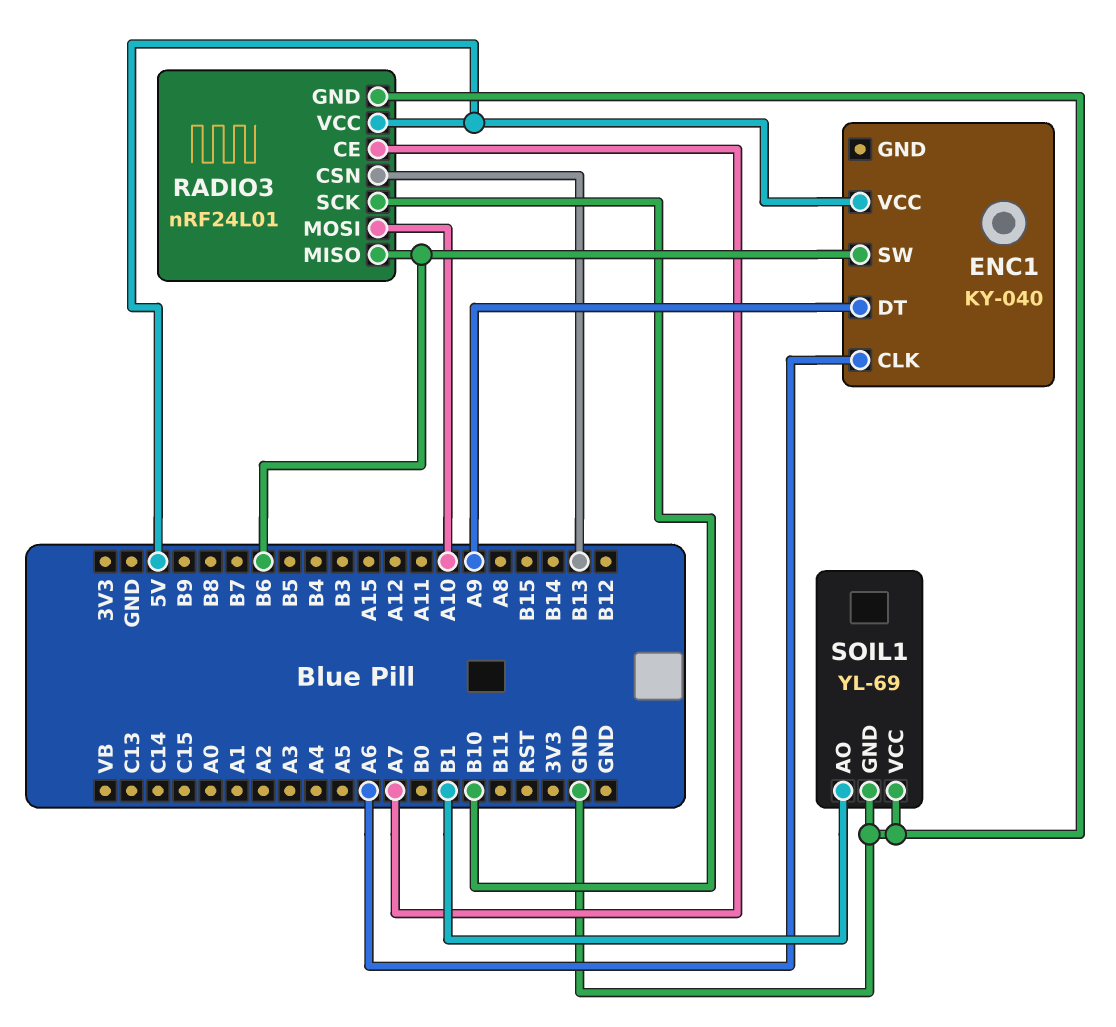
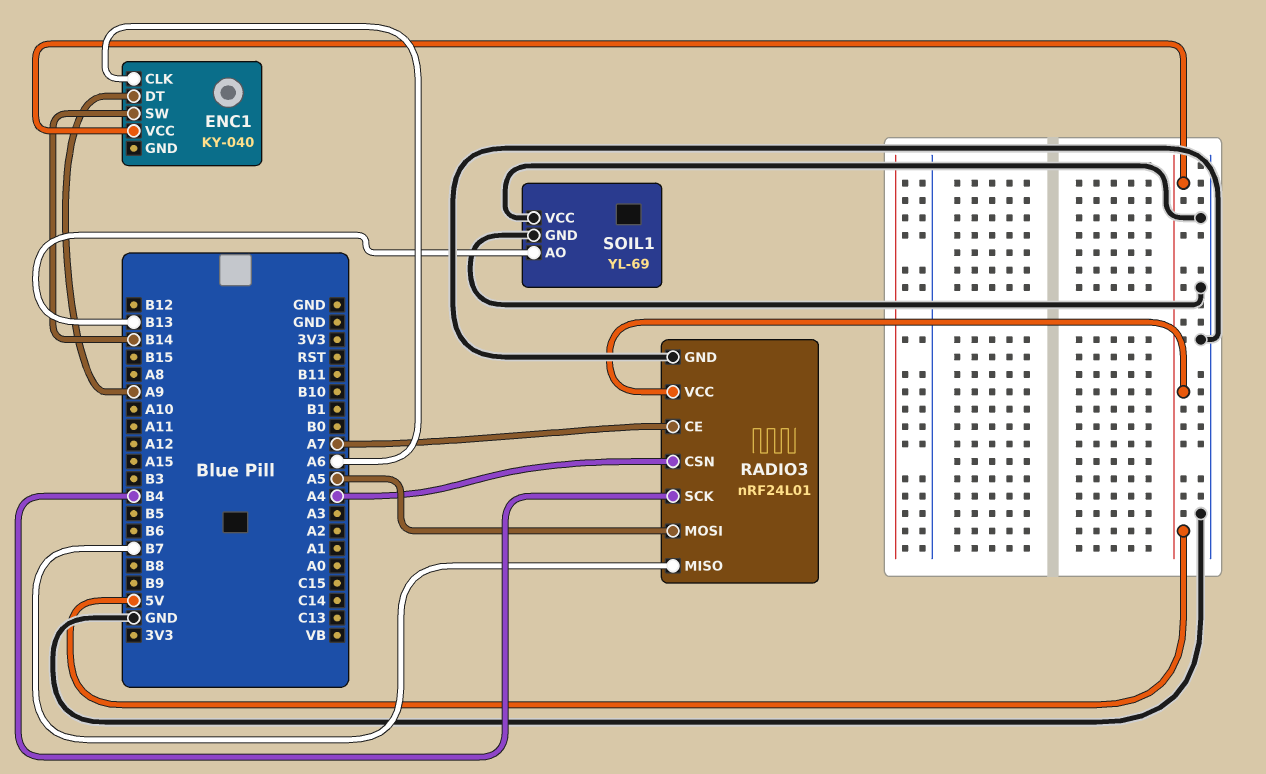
ENC1 pin SW: B6 -> B14
RADIO3 pin CSN: B13 -> A4
RADIO3 pin MISO: B6 -> B7
RADIO3 pin MOSI: A10 -> A5
RADIO3 pin SCK: B10 -> B4
SOIL1 pin AO: B1 -> B13

